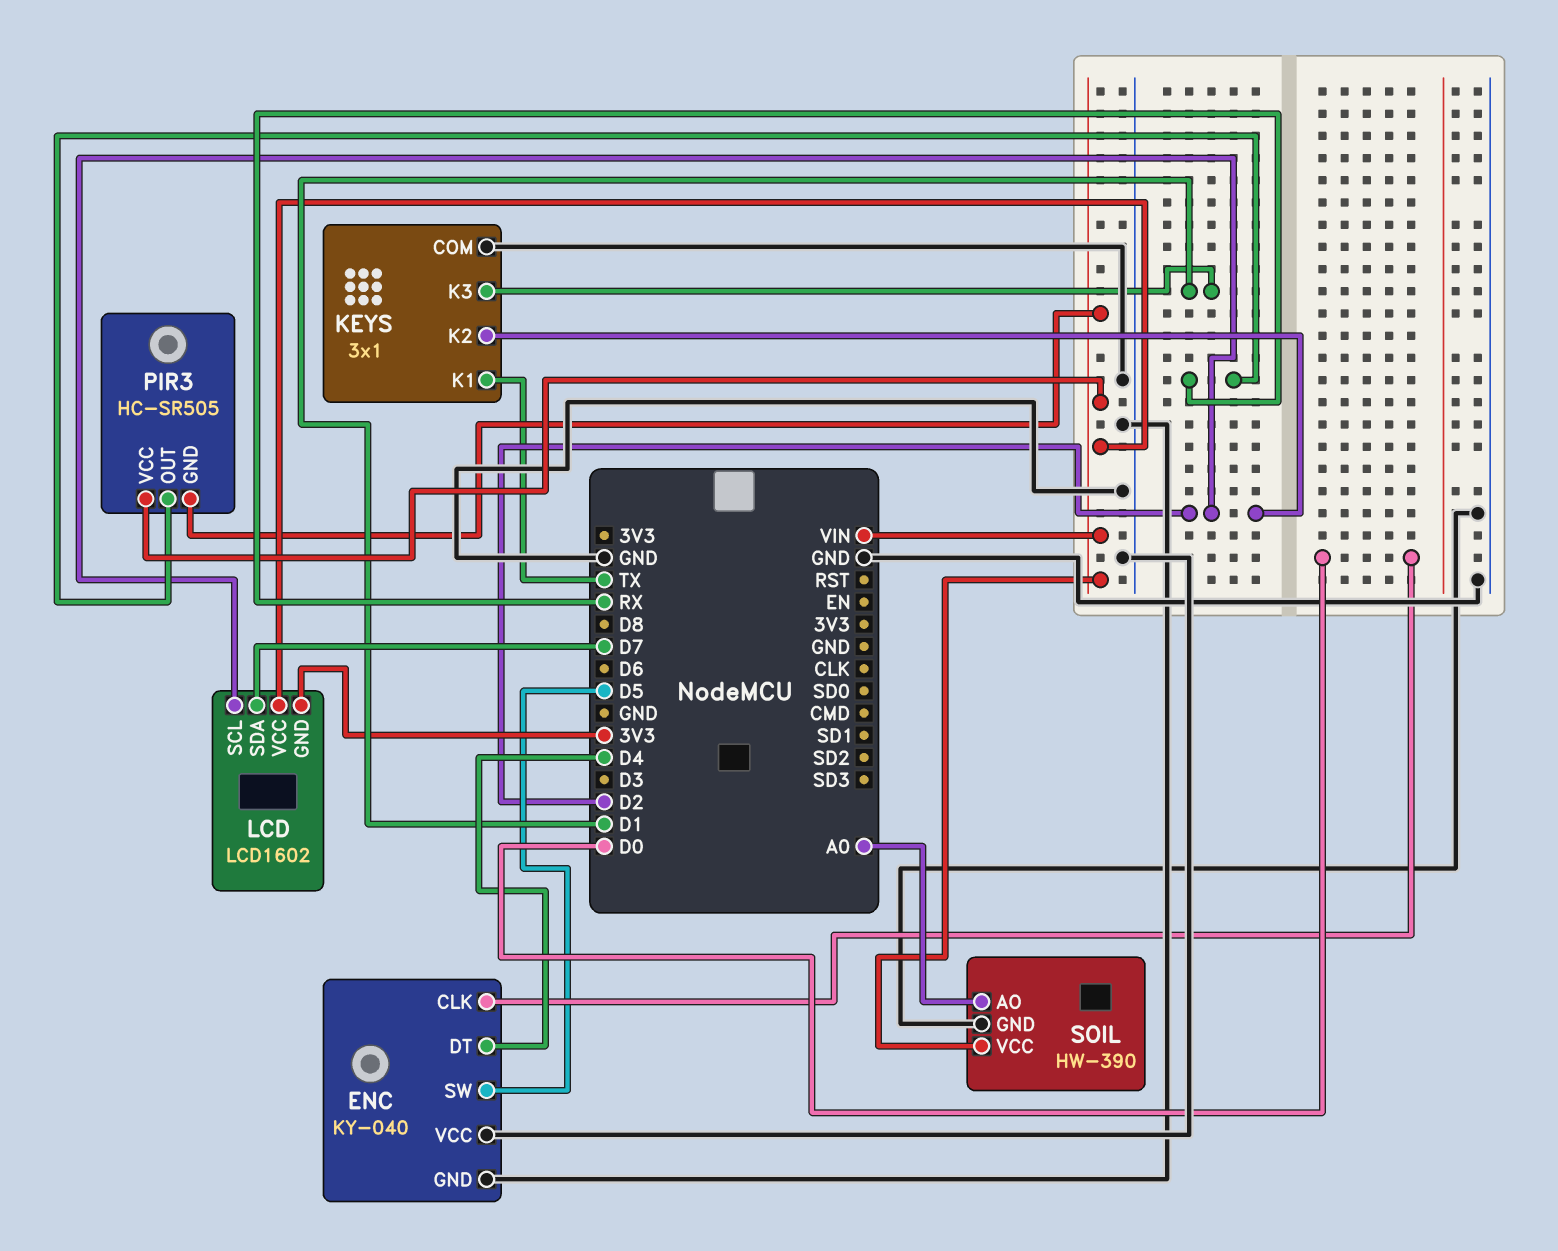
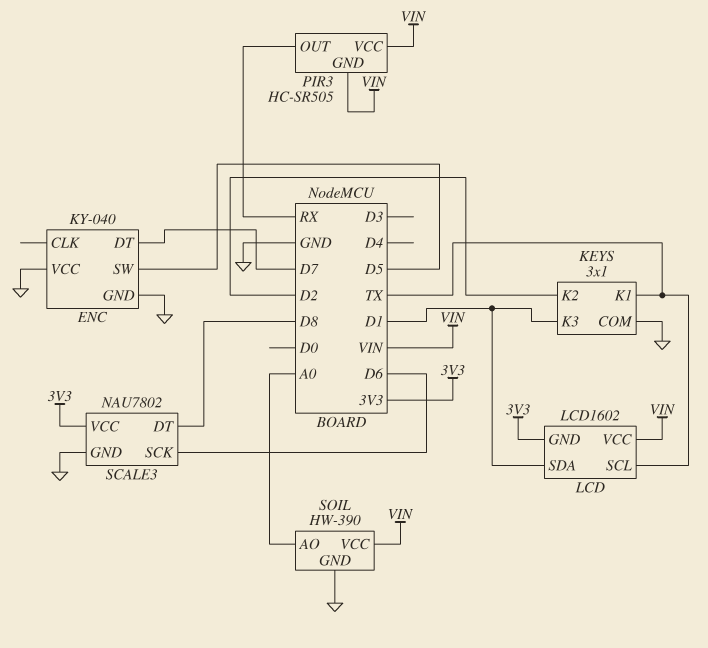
ENC pin CLK: D0 -> none
ENC pin DT: D4 -> D7
LCD pin SCL: D2 -> TX
LCD pin SDA: D7 -> D1
SCALE3: none -> NAU7802
SCALE3 pin DT: none -> D8
SCALE3 pin GND: none -> GND
SCALE3 pin SCK: none -> D6
SCALE3 pin VCC: none -> 3V3

